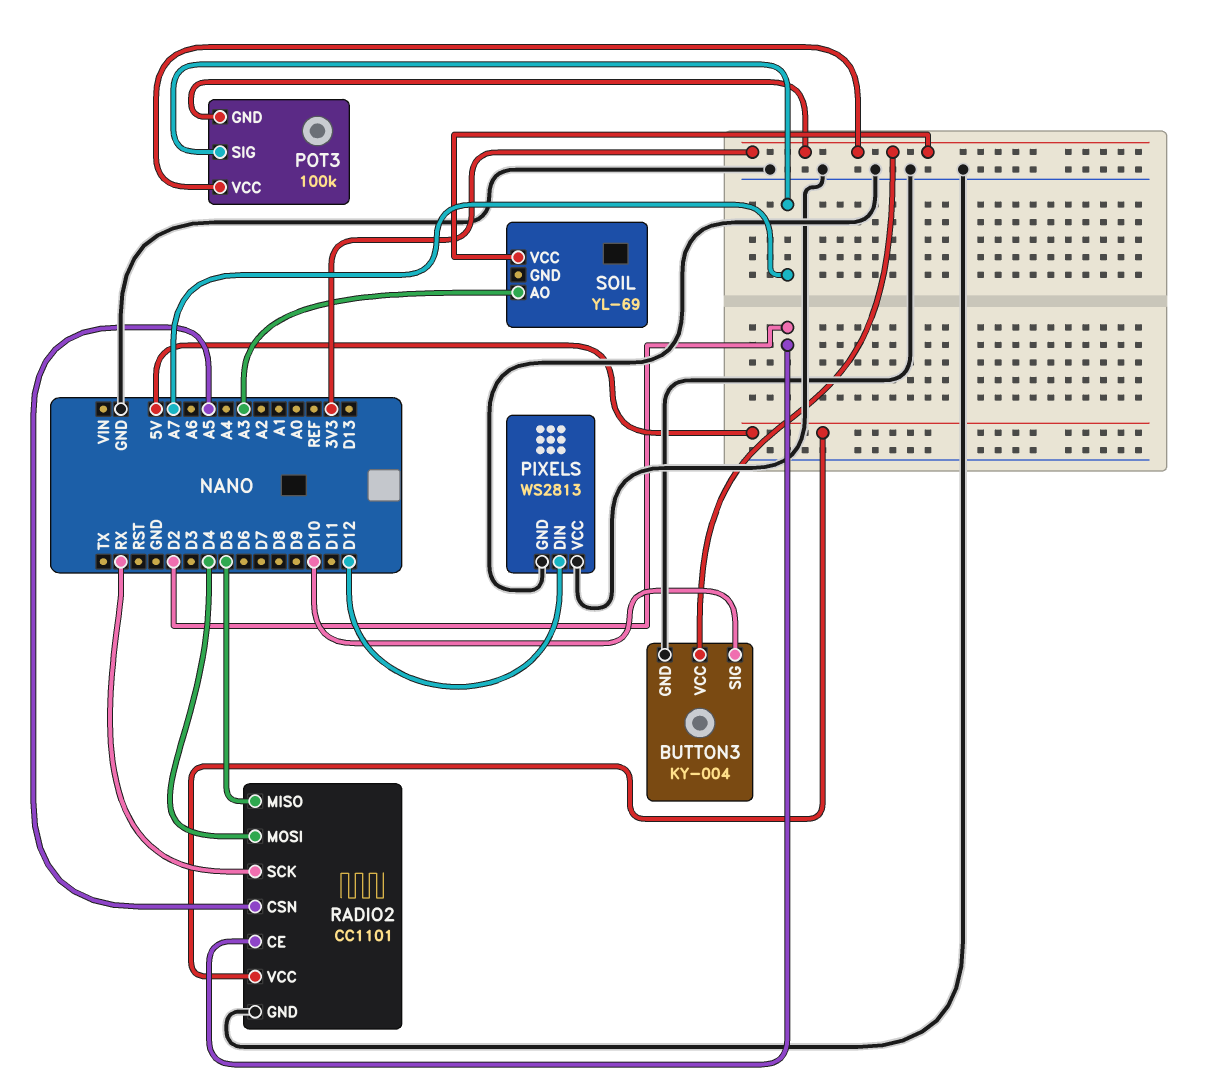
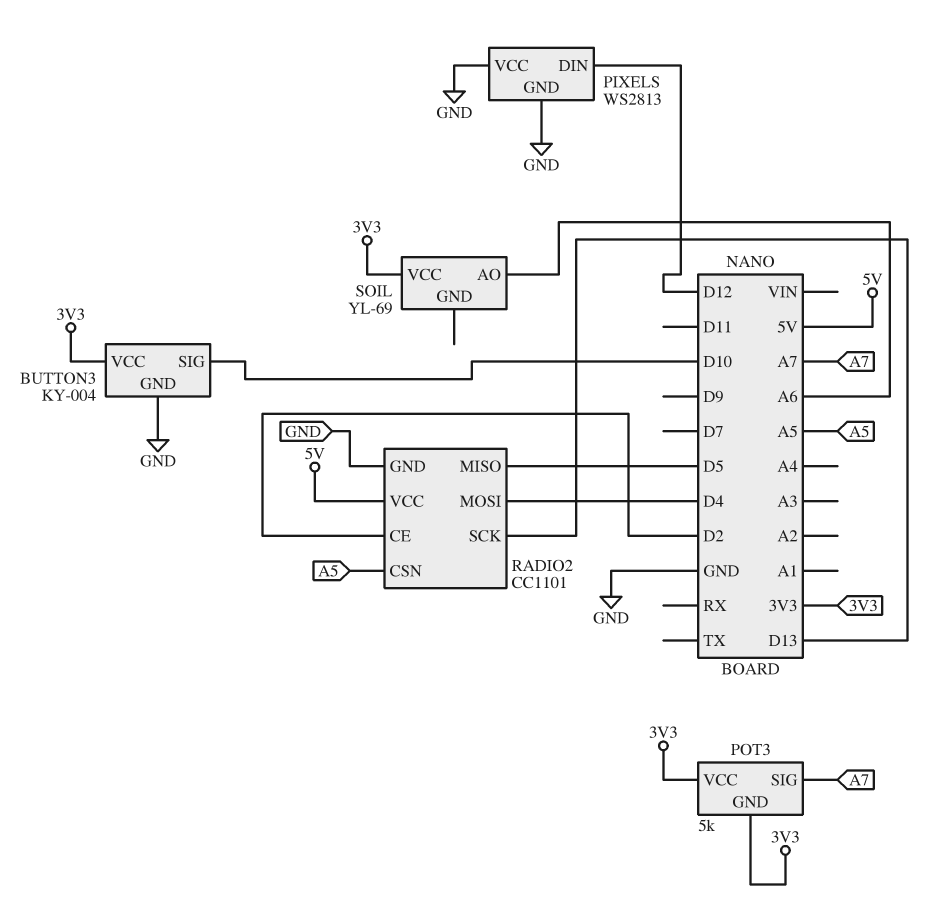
POT3: 100k -> 5k
RADIO2 pin SCK: RX -> D13
SOIL pin AO: A3 -> A6

